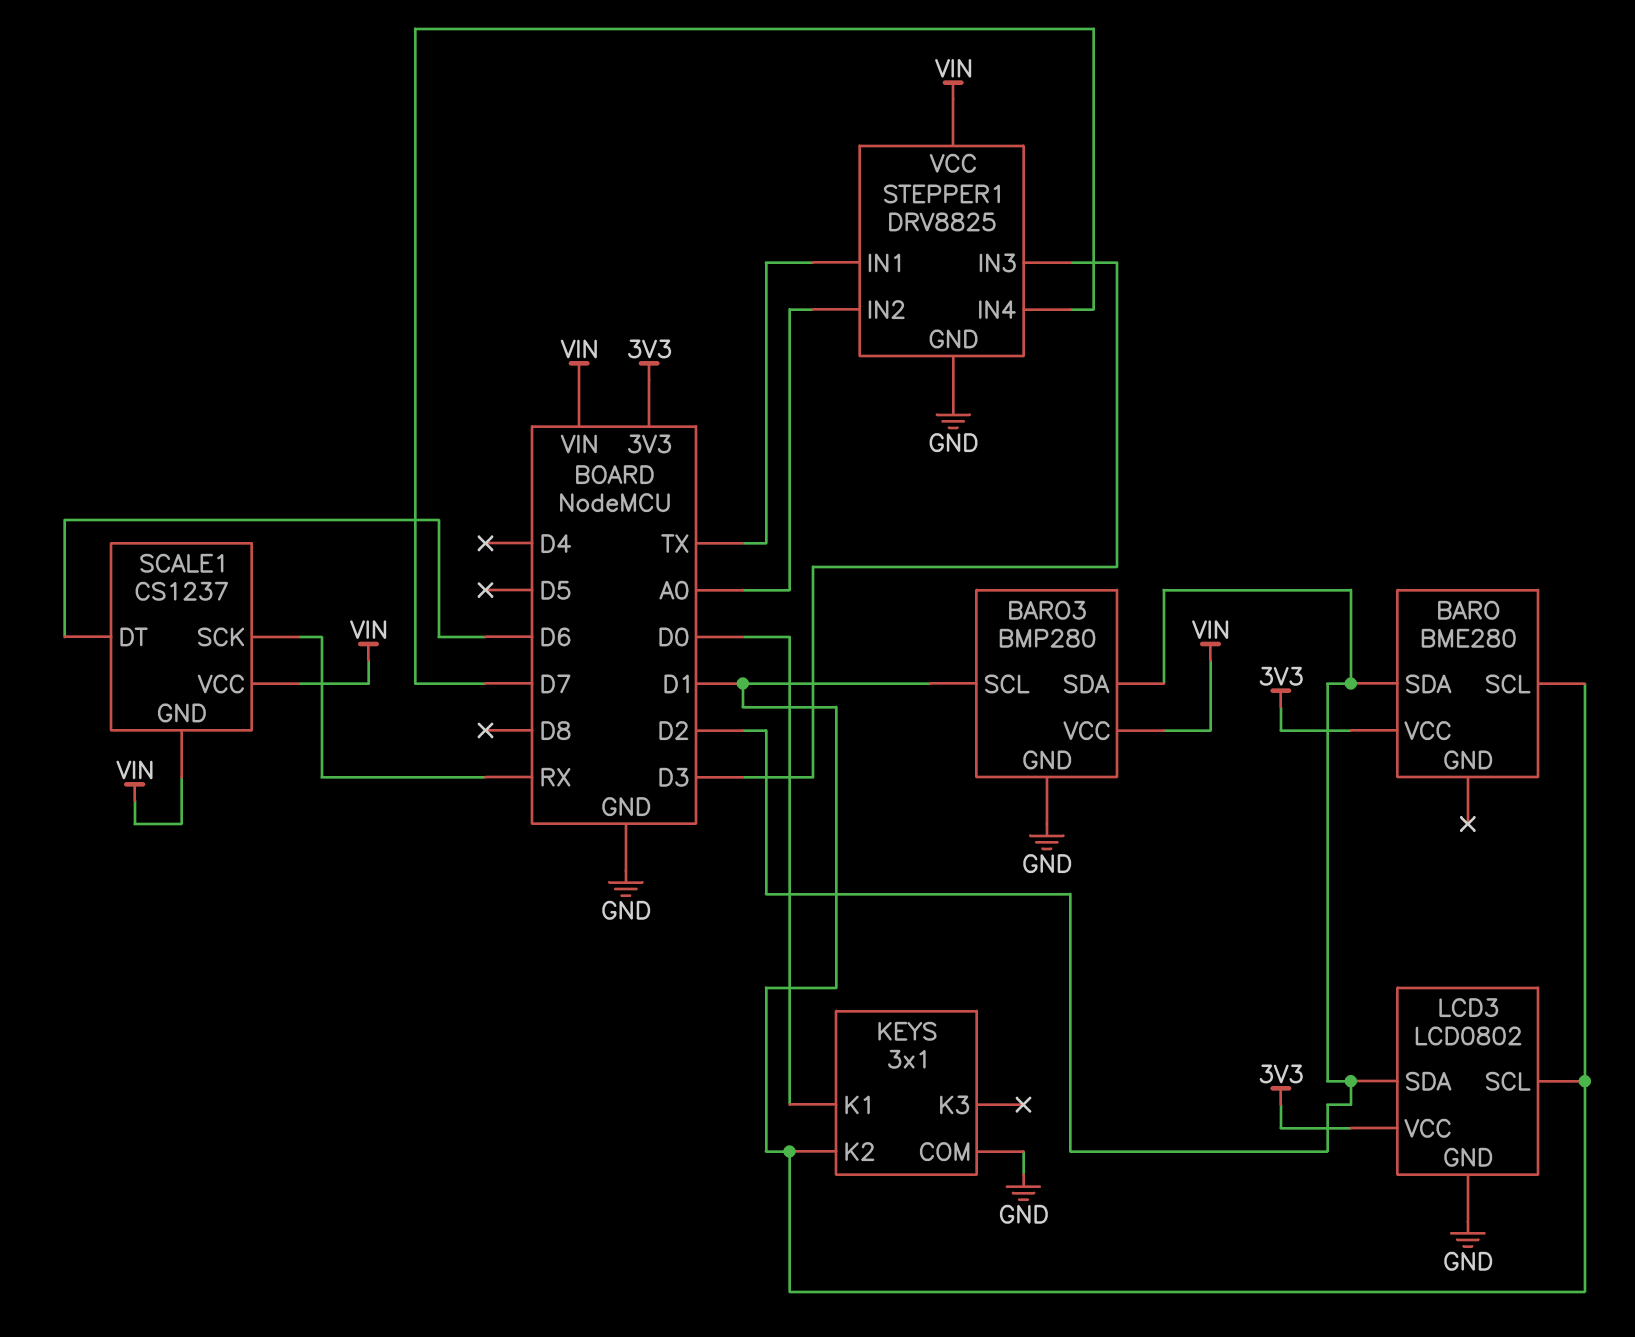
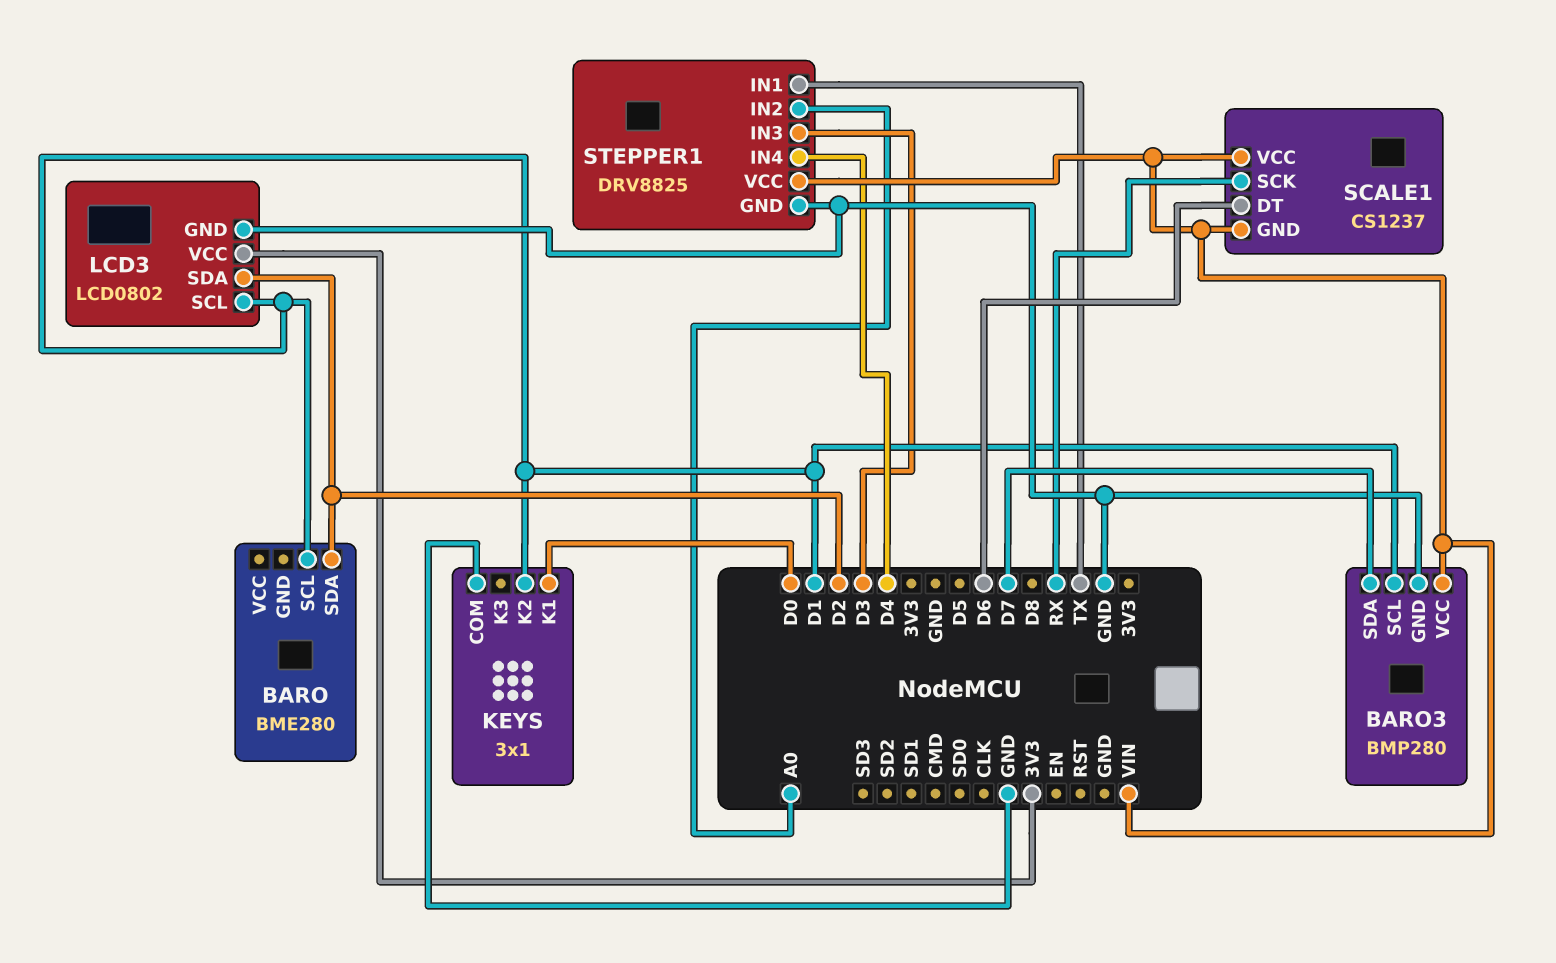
BARO pin VCC: 3V3 -> none
BARO3 pin SDA: D2 -> D7
STEPPER1 pin IN4: D7 -> D4

